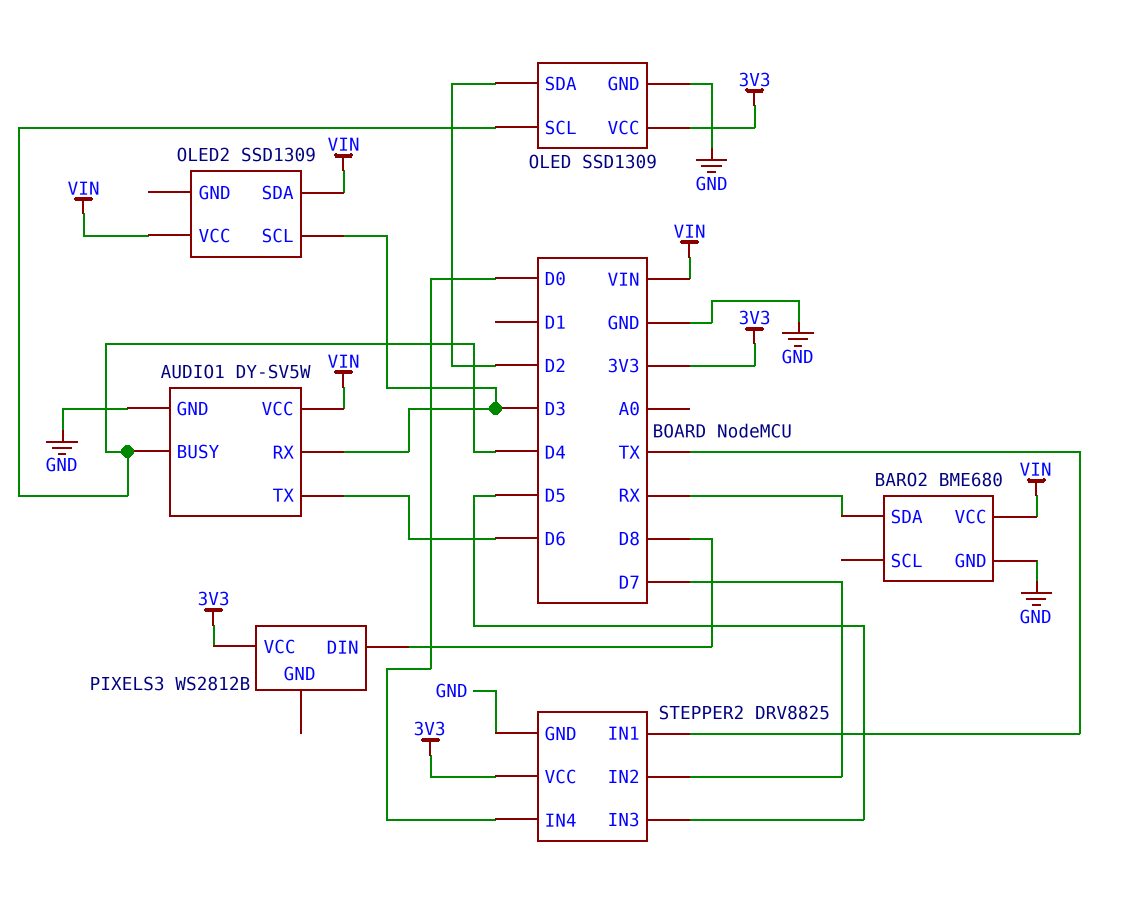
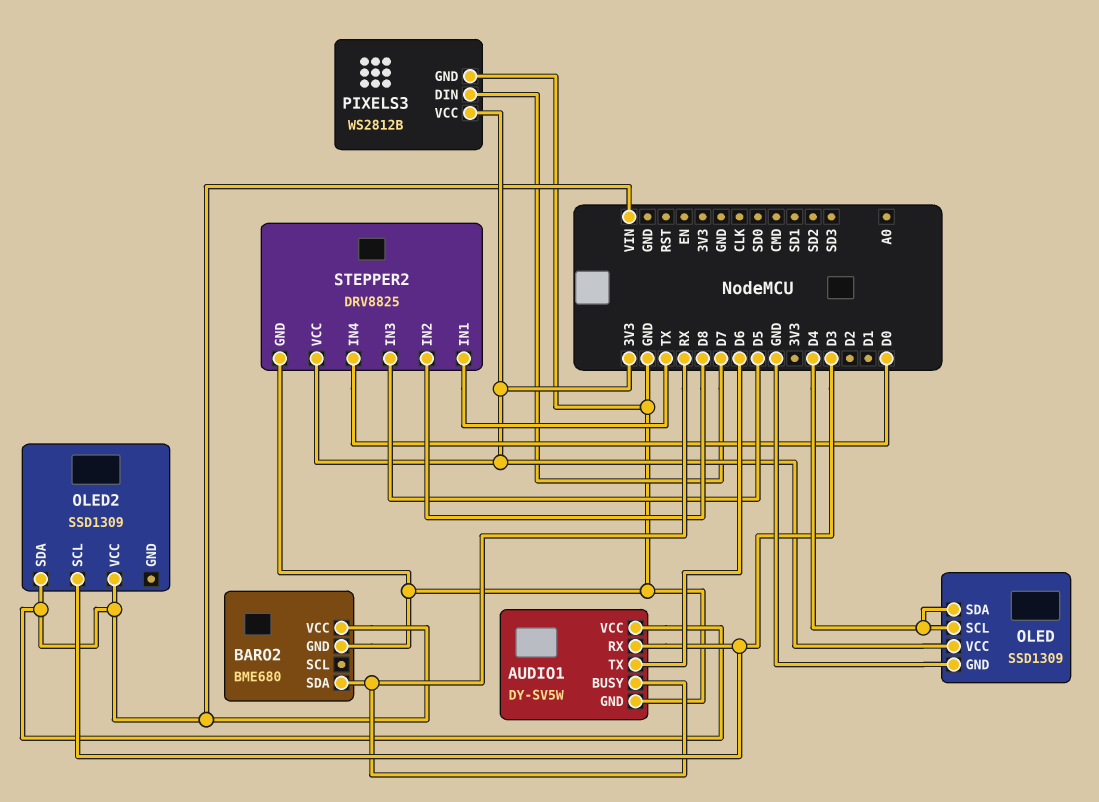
AUDIO1 pin BUSY: D4 -> RX
OLED pin SDA: D2 -> D4
PIXELS3 pin DIN: D8 -> D7
PIXELS3 pin GND: none -> GND
STEPPER2 pin IN2: D7 -> D8

